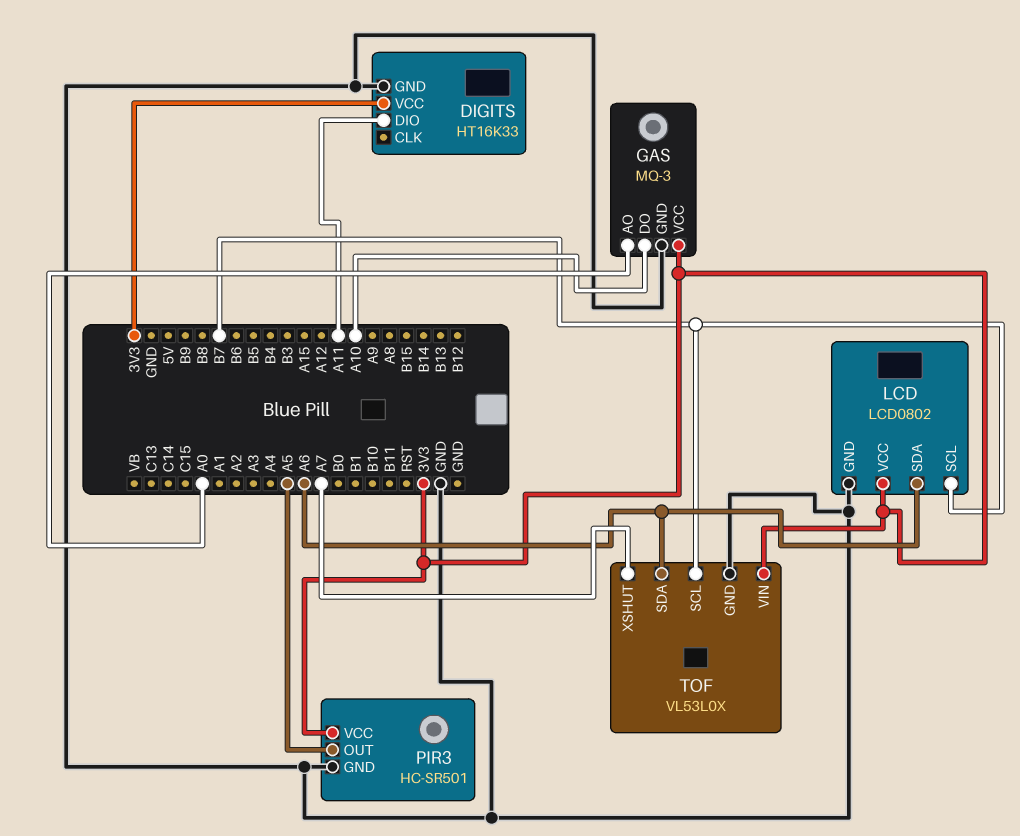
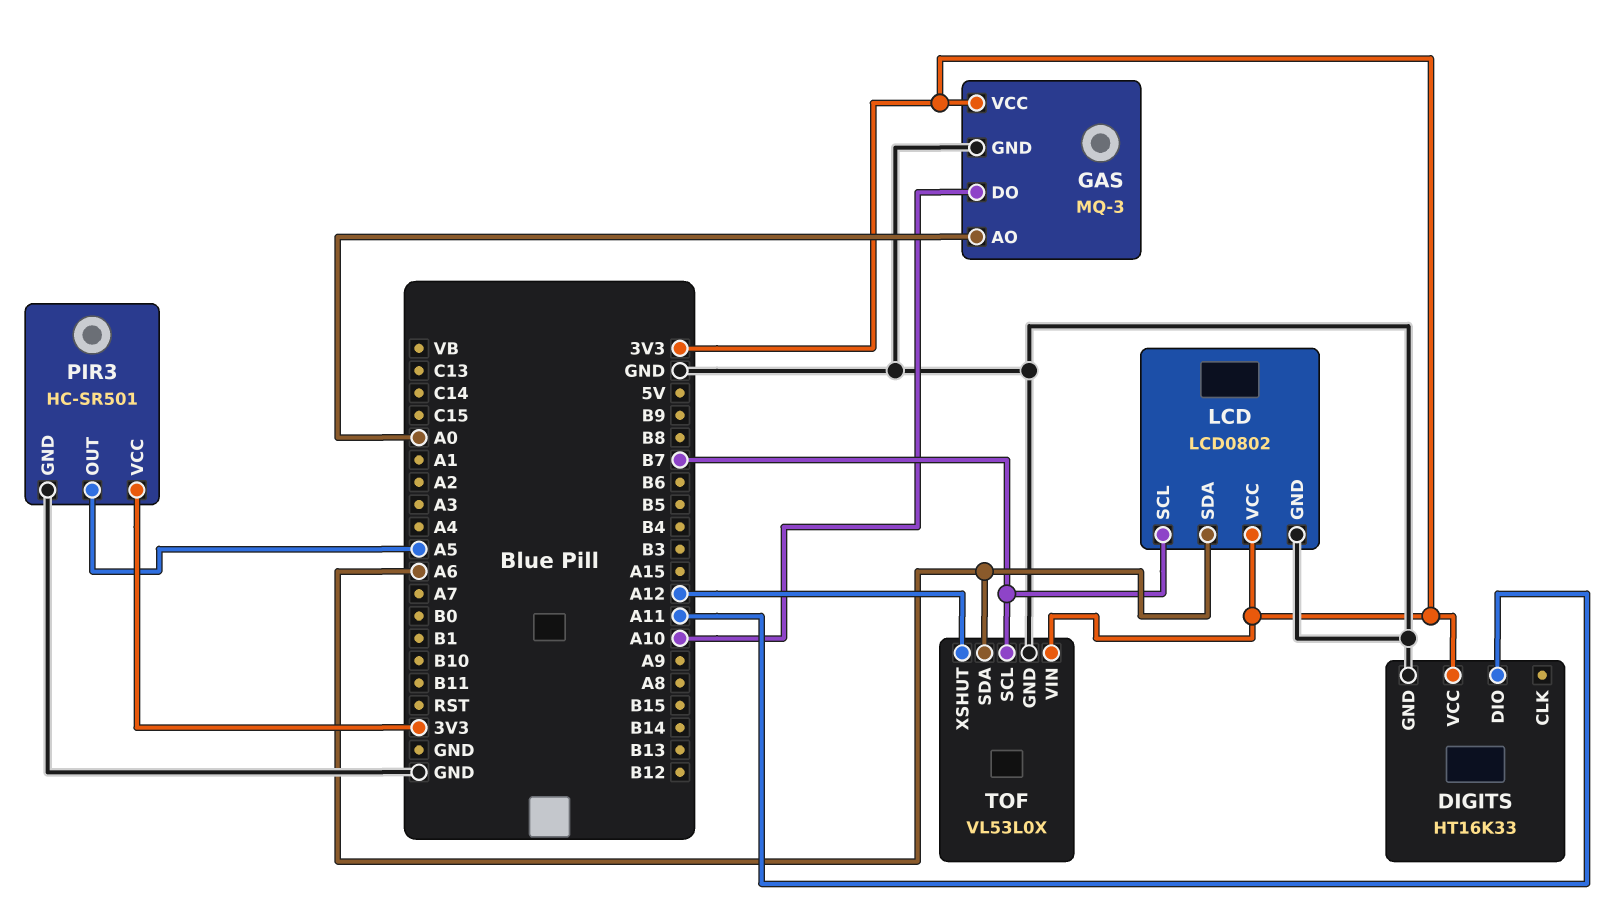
TOF pin XSHUT: A7 -> A12

